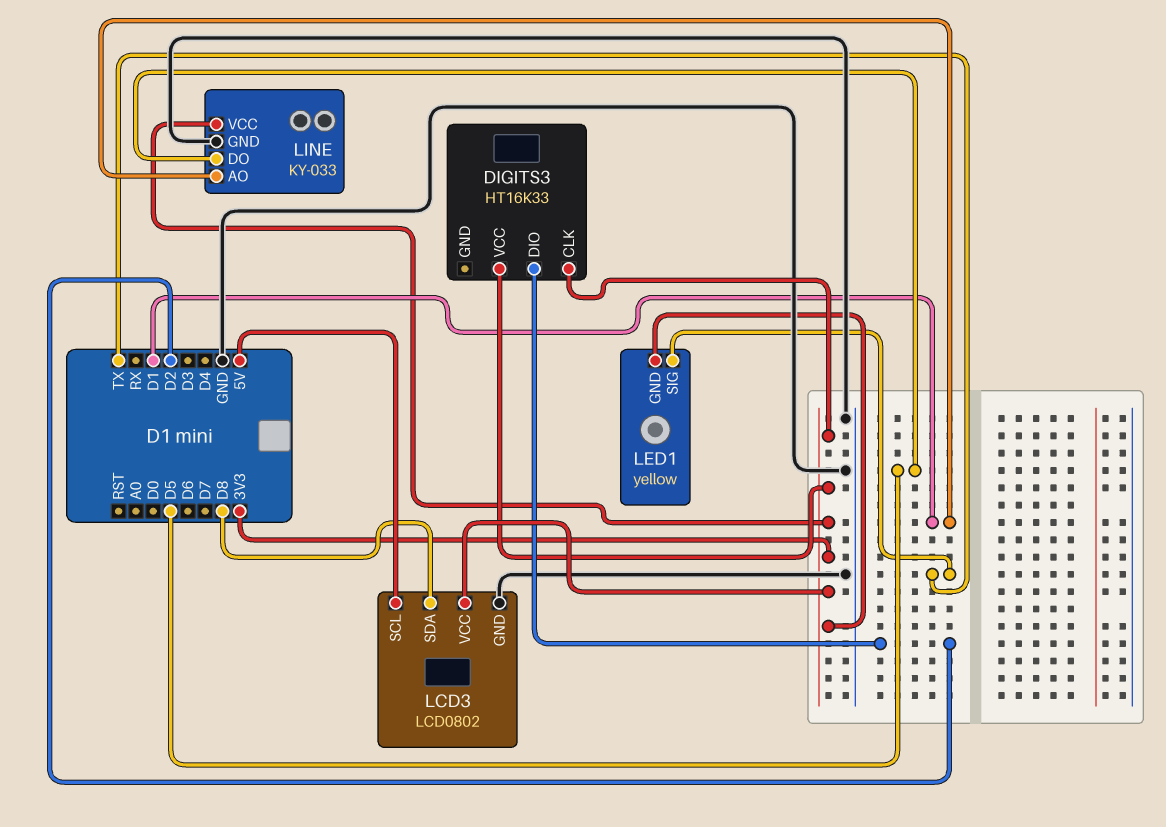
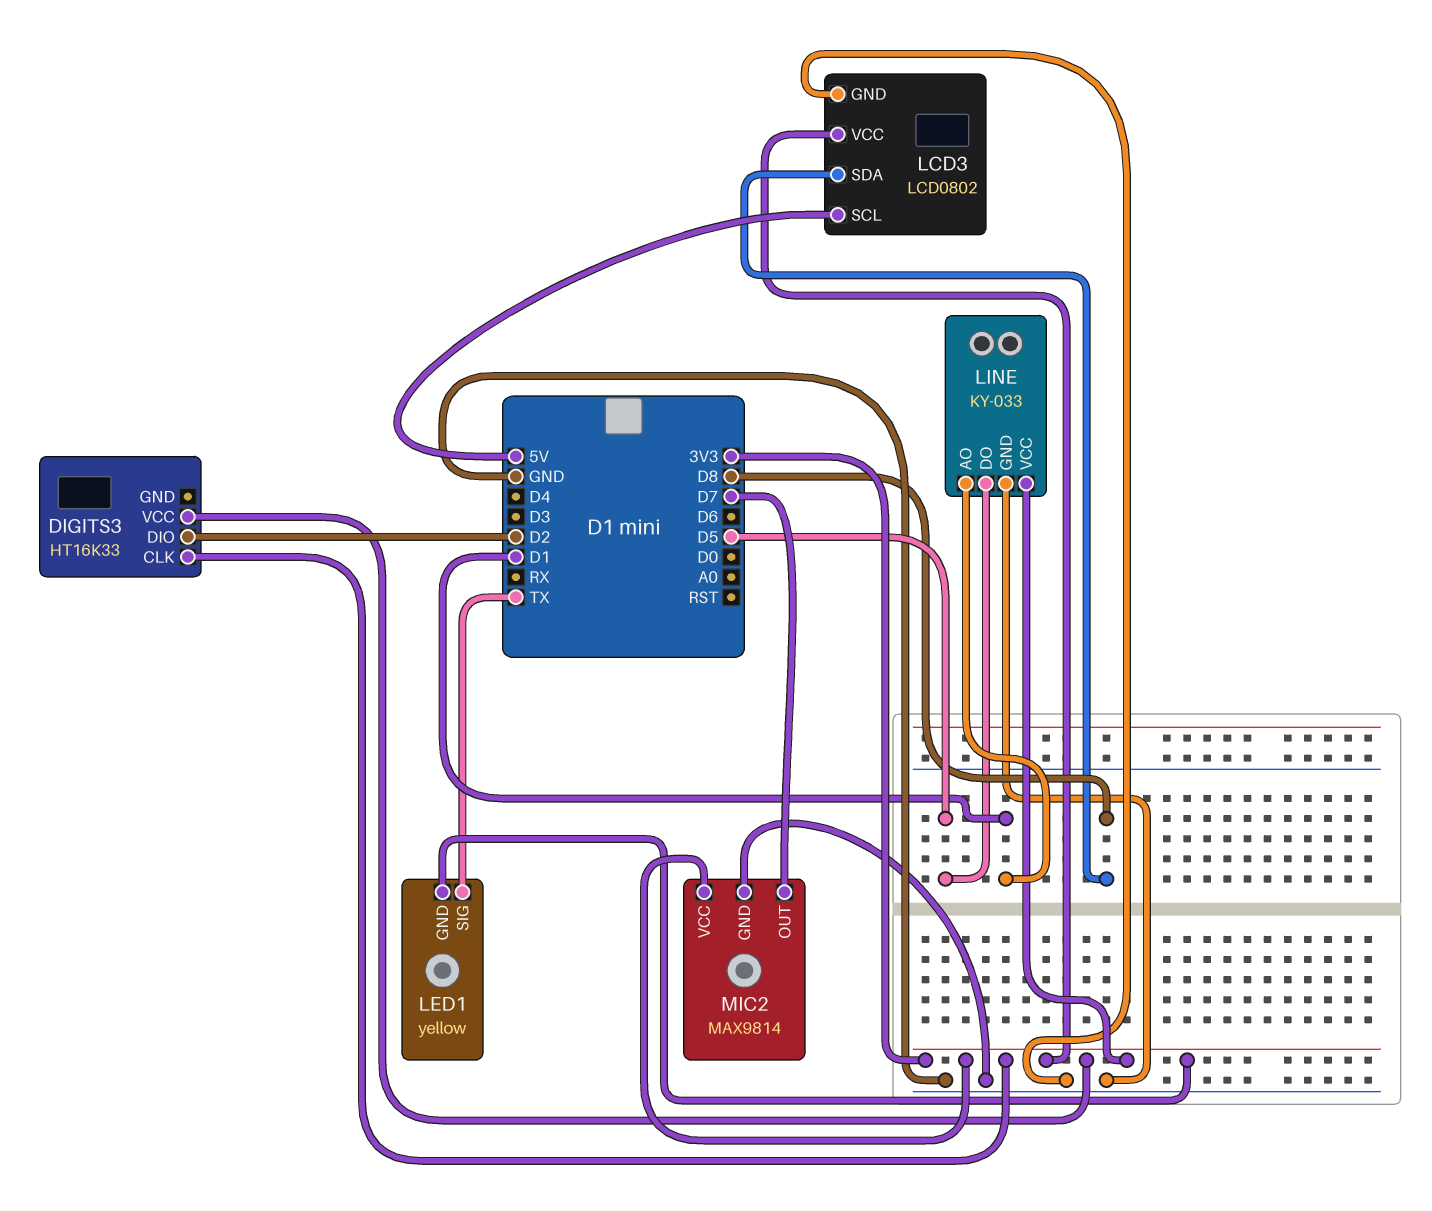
MIC2: none -> MAX9814
MIC2 pin GND: none -> GND
MIC2 pin OUT: none -> D7
MIC2 pin VCC: none -> 3V3

